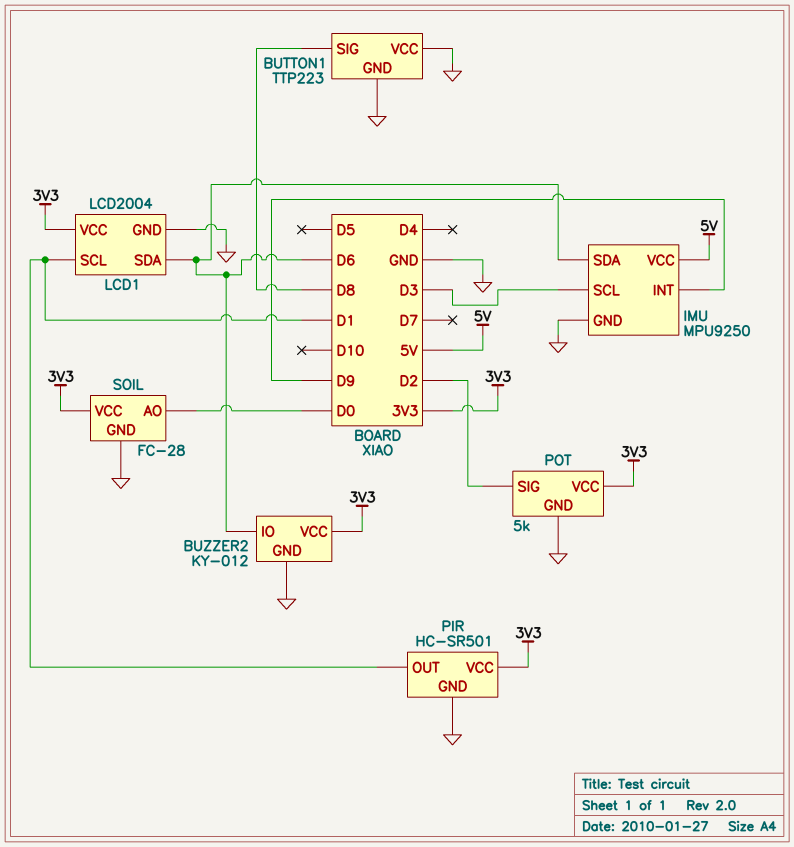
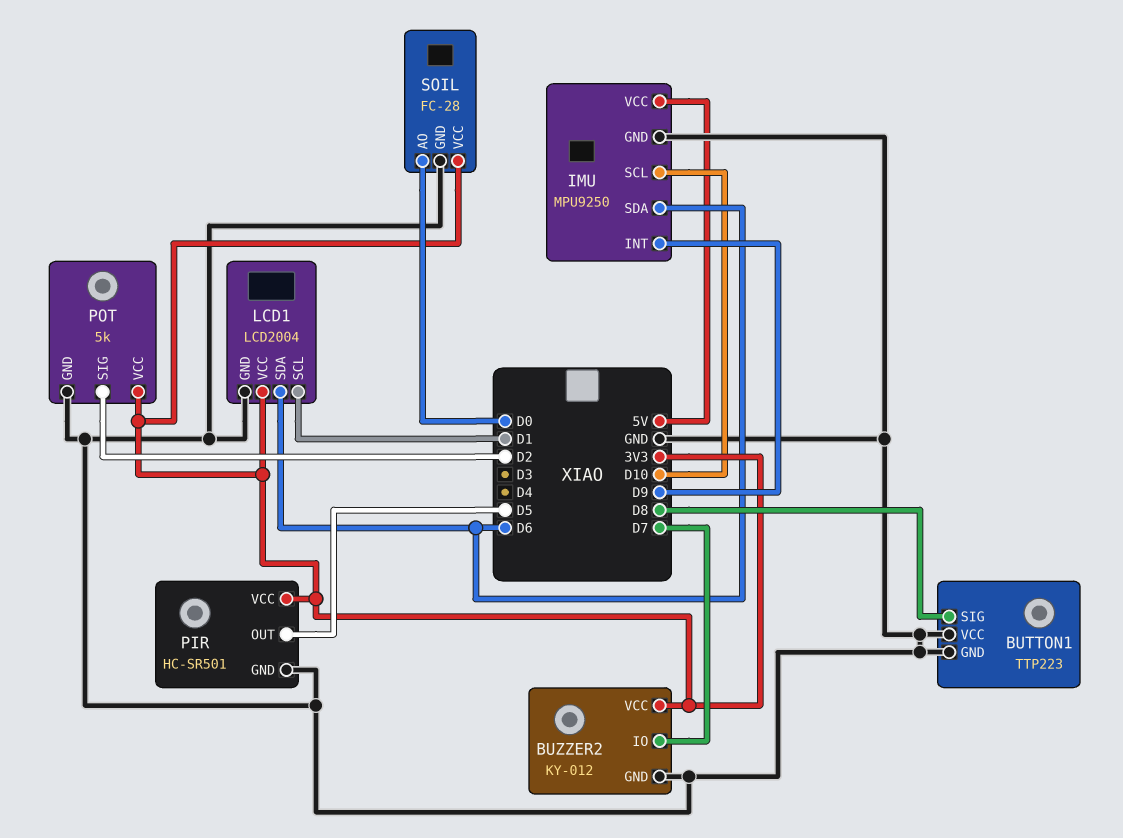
BUZZER2 pin IO: D6 -> D7
IMU pin SCL: D3 -> D10
PIR pin OUT: D1 -> D5

